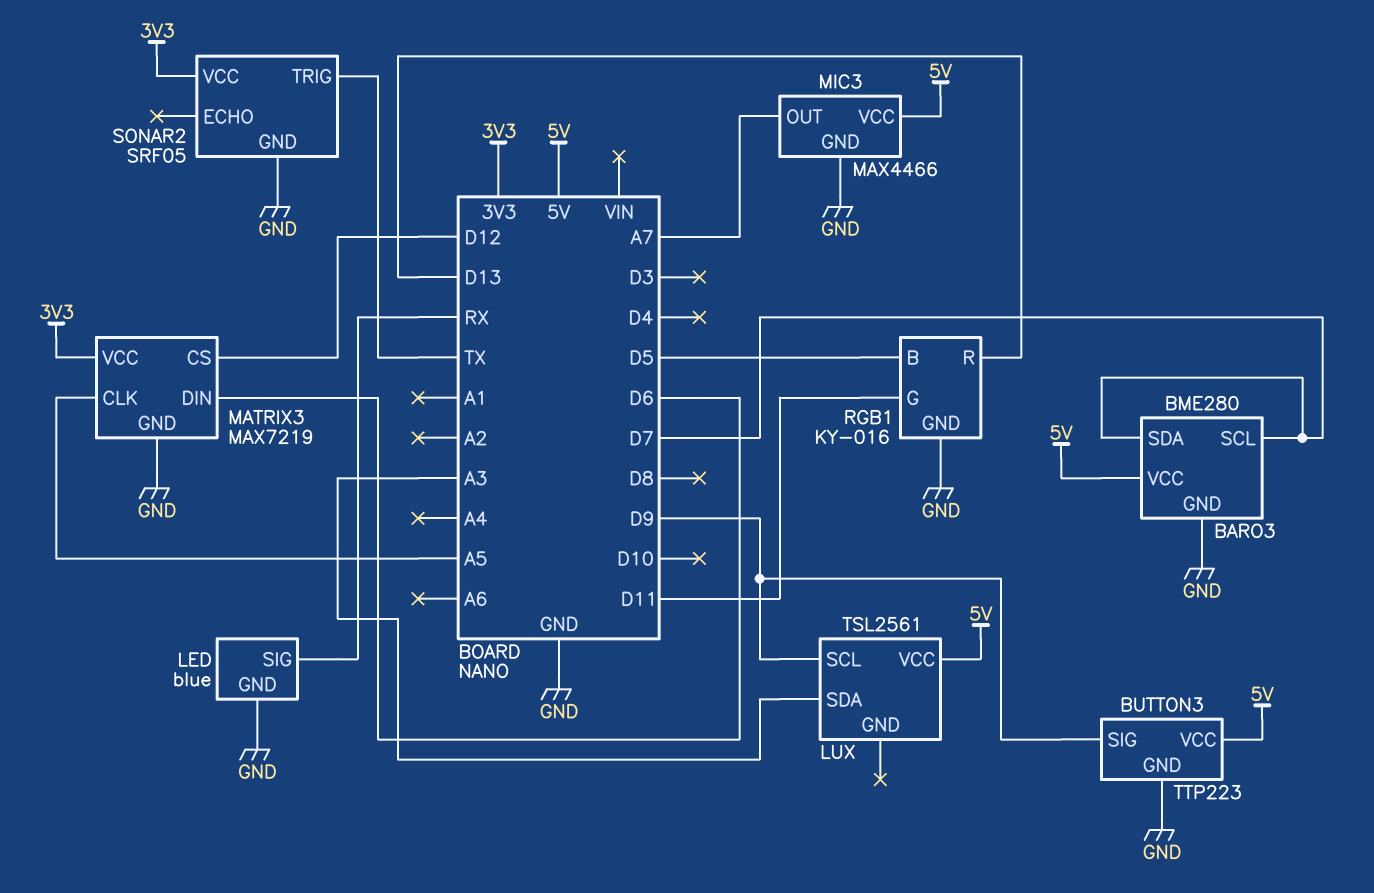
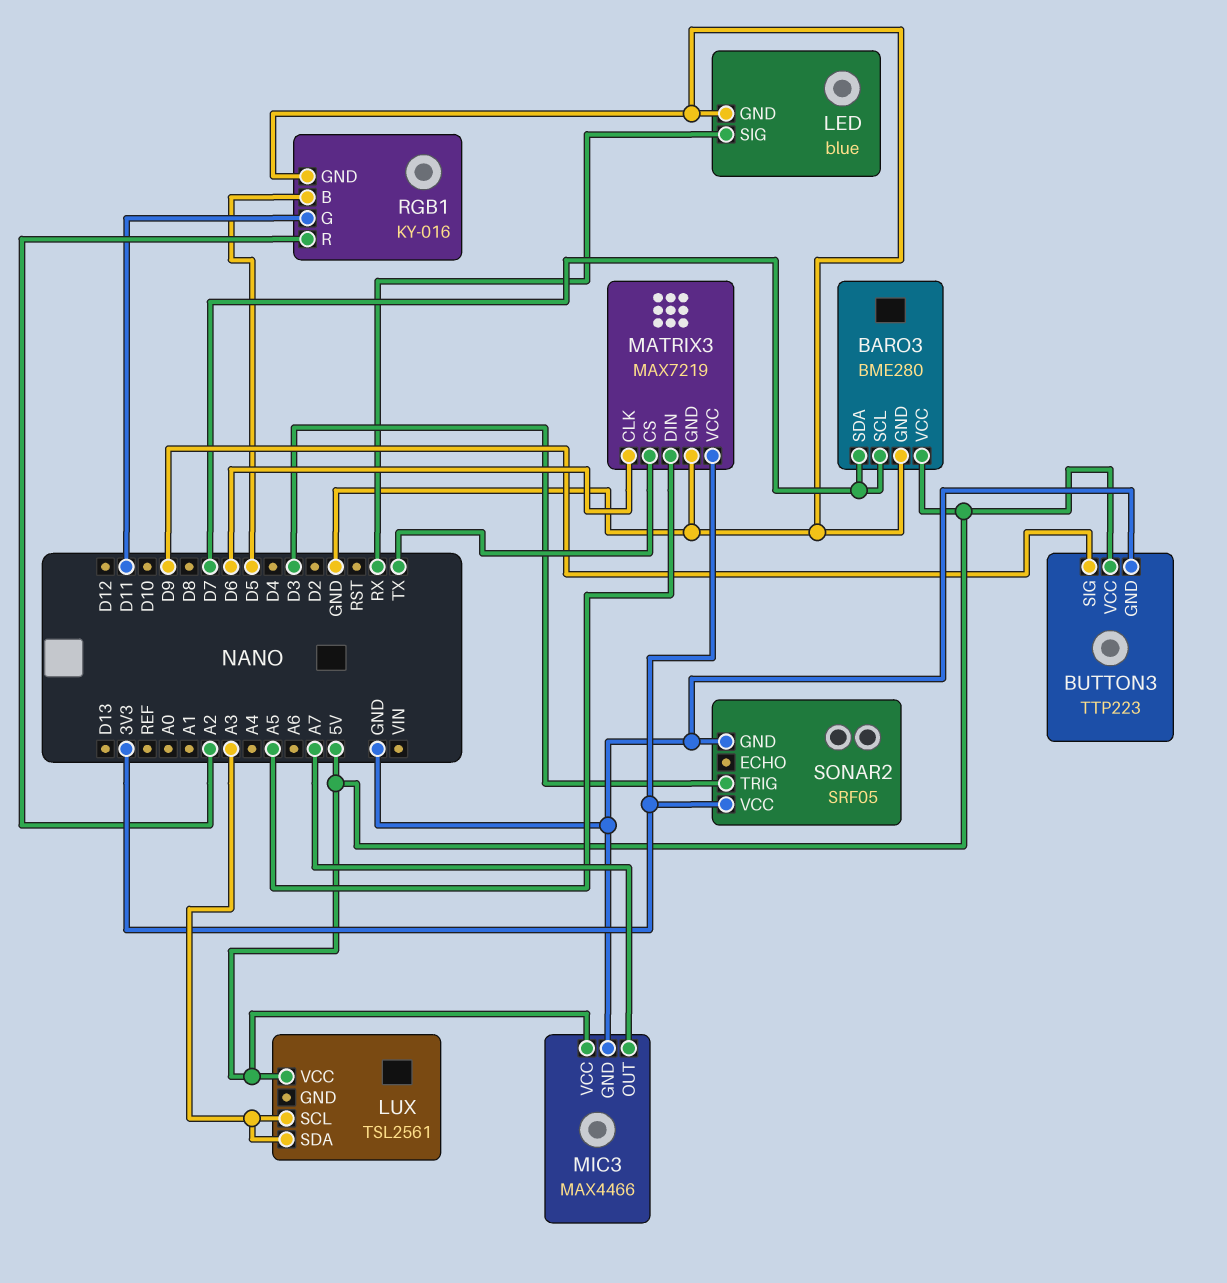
LUX pin SCL: D9 -> A3
MATRIX3 pin CLK: A5 -> D6
MATRIX3 pin CS: D12 -> TX
MATRIX3 pin DIN: D6 -> A5
RGB1 pin R: D13 -> A2
SONAR2 pin TRIG: TX -> D3

